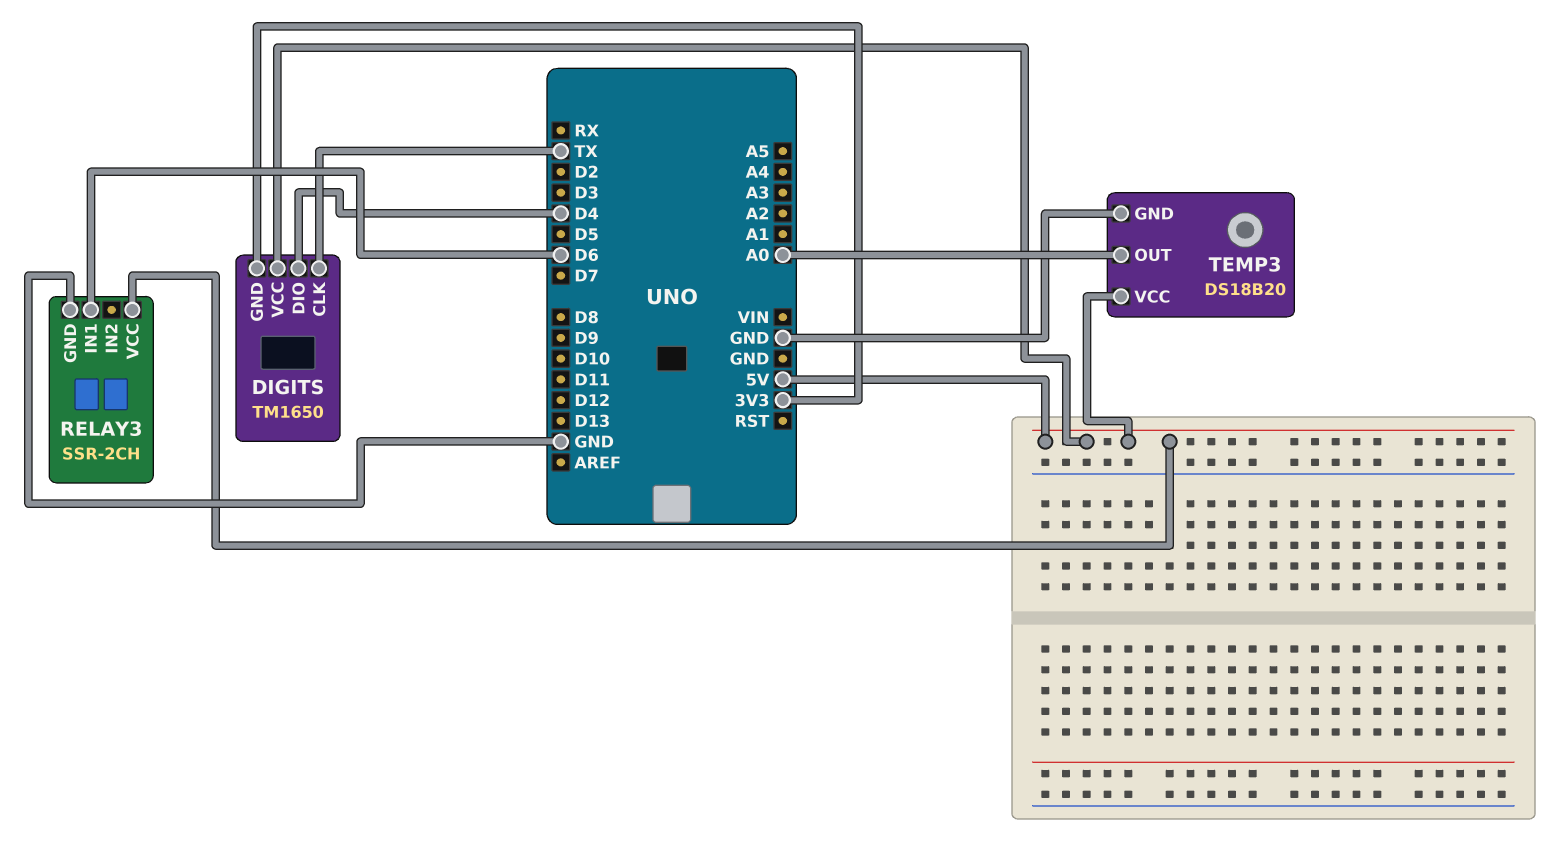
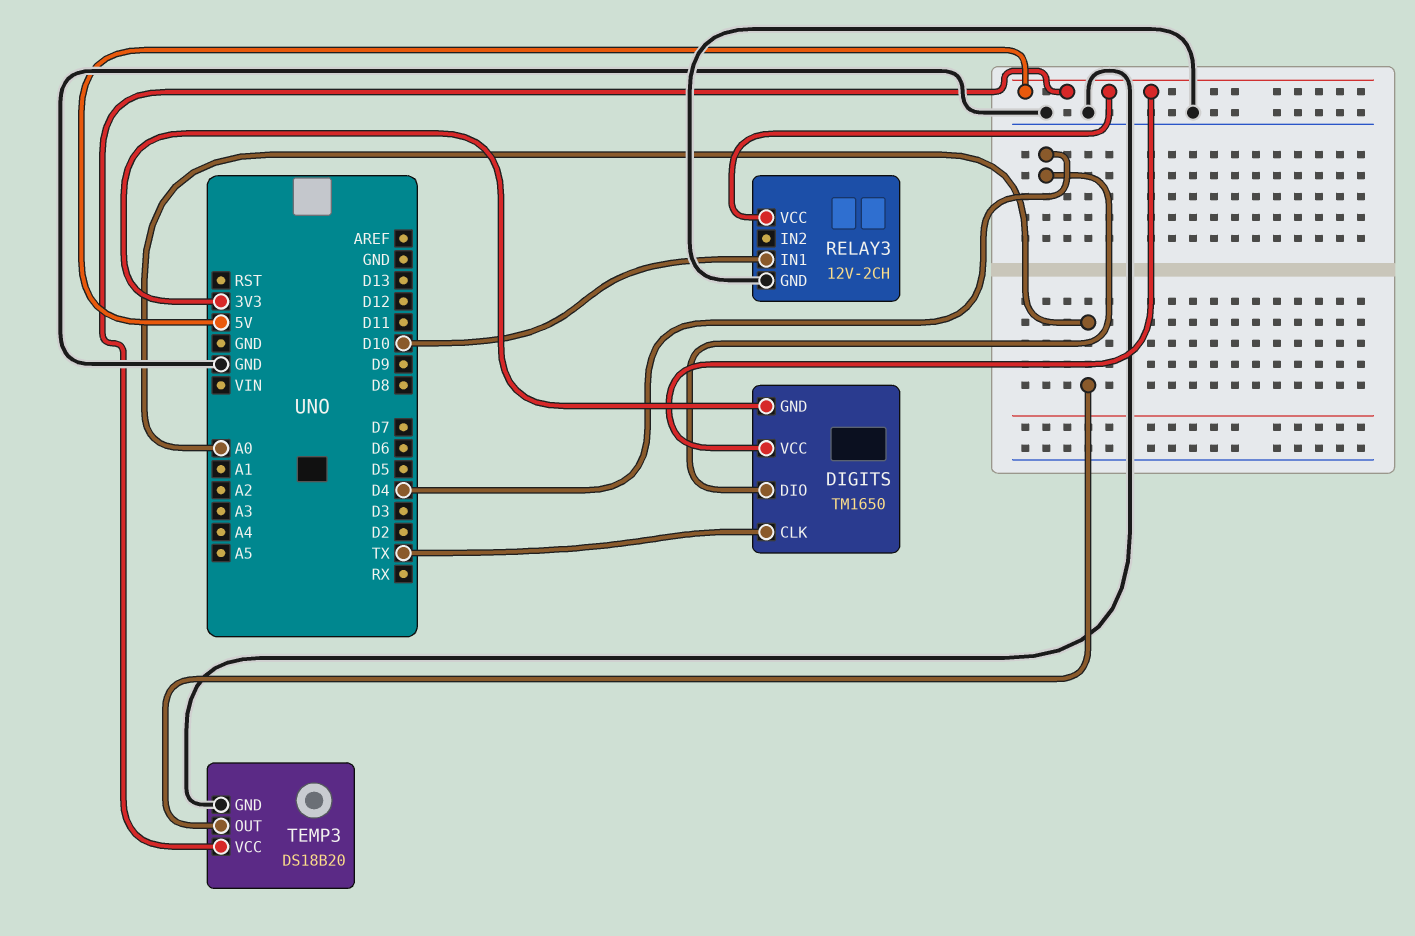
RELAY3: SSR-2CH -> 12V-2CH
RELAY3 pin IN1: D6 -> D10

